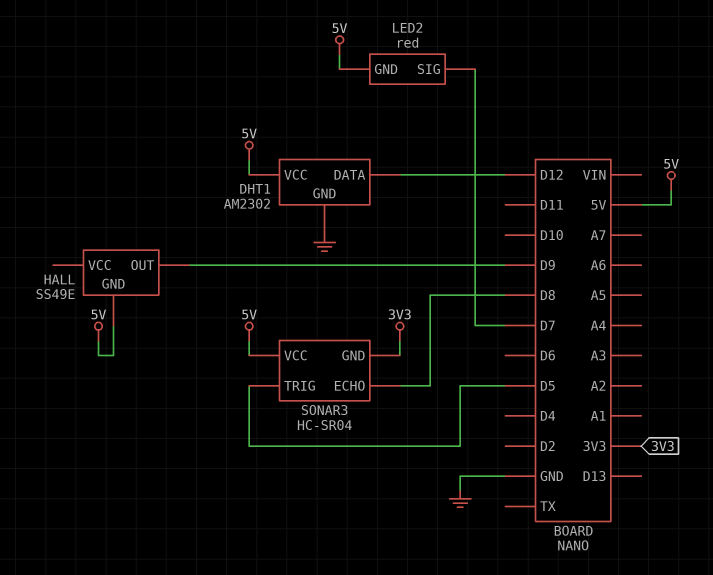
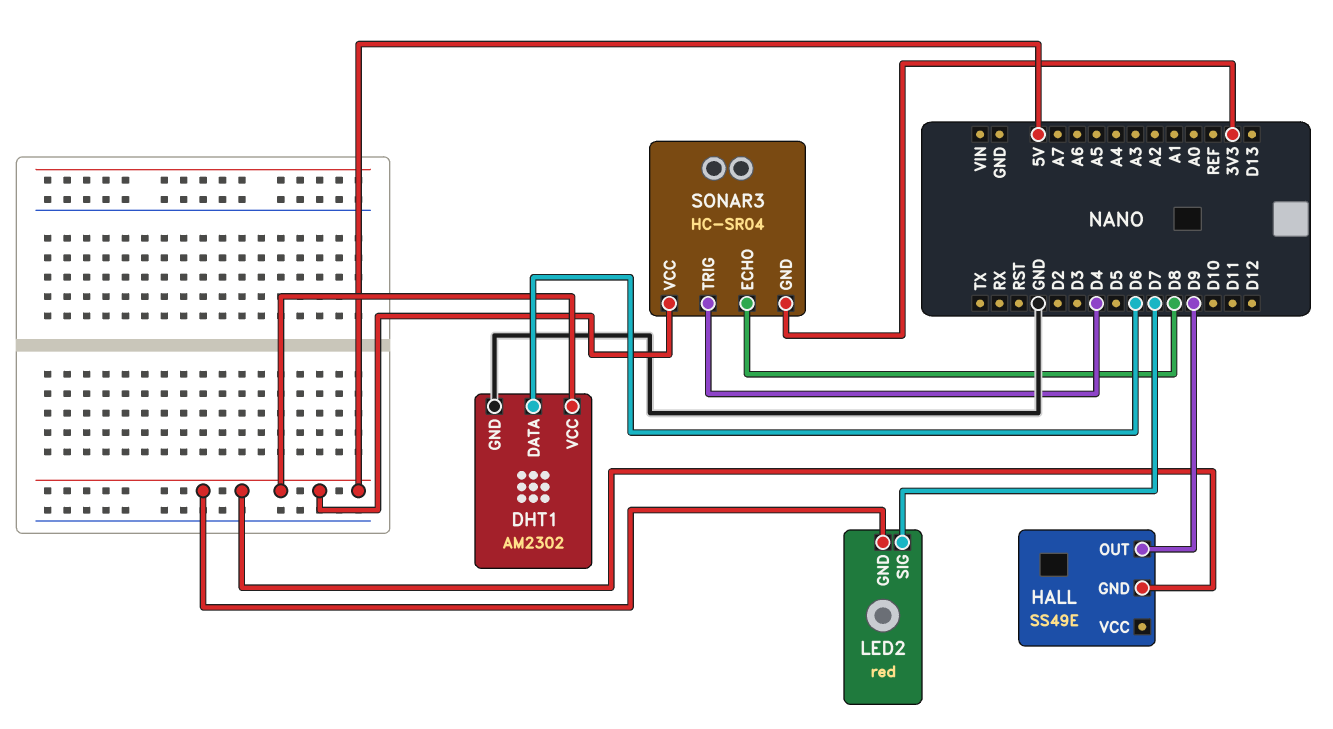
DHT1 pin DATA: D12 -> D6
SONAR3 pin TRIG: D5 -> D4

